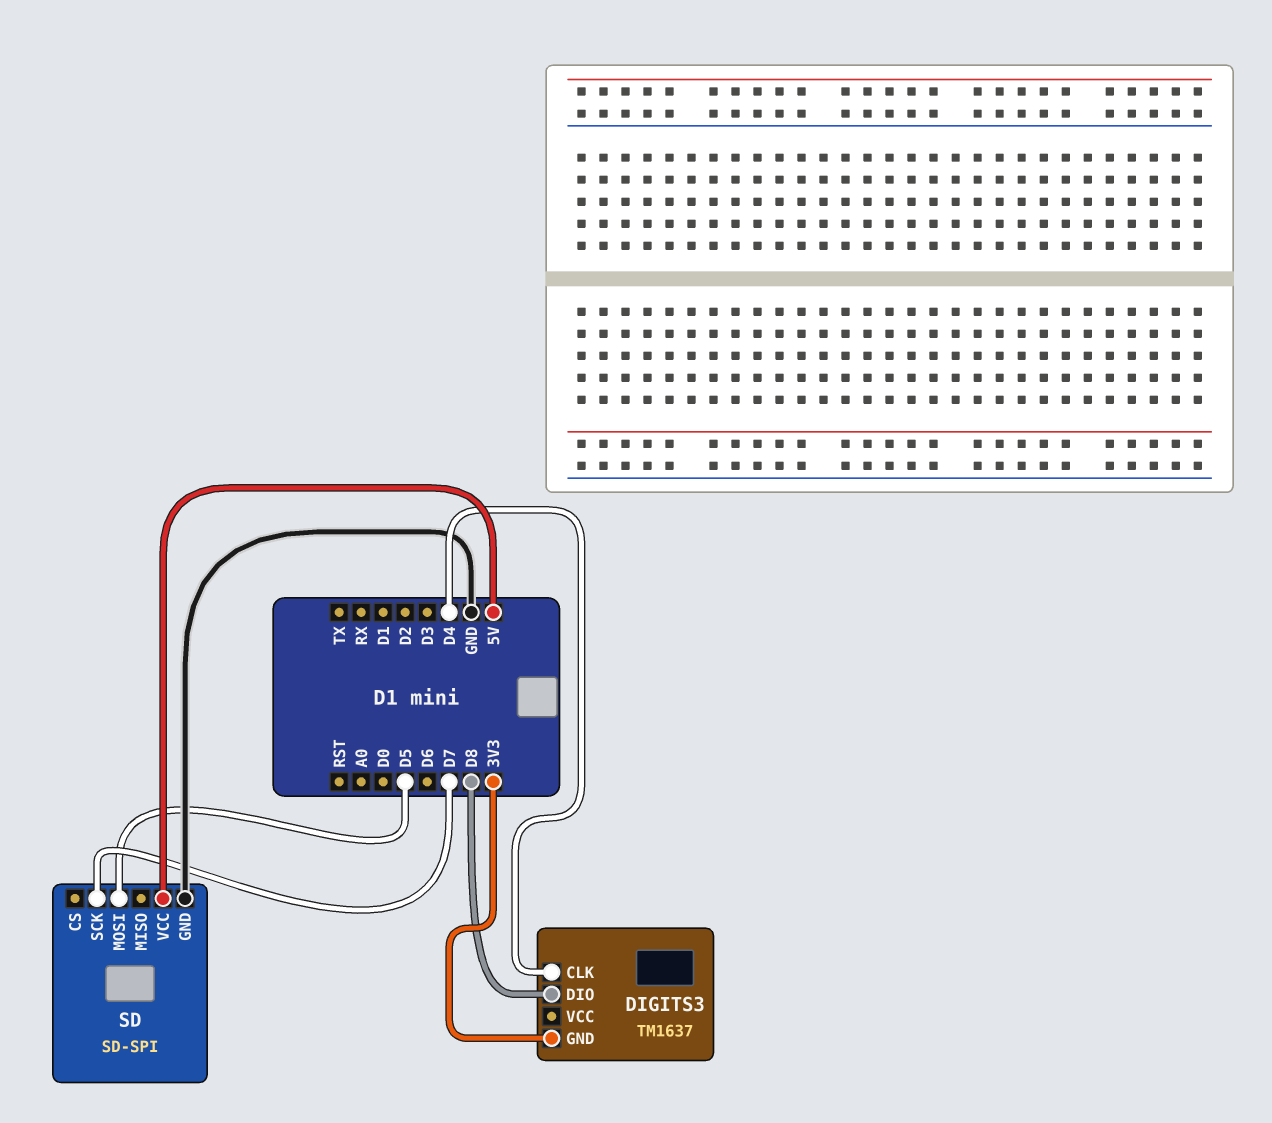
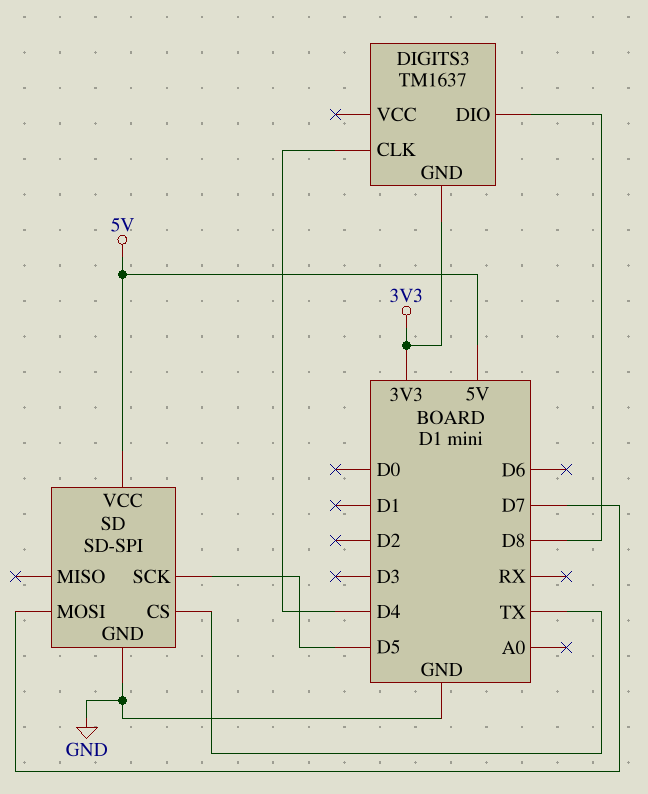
SD pin CS: none -> TX
SD pin MOSI: D5 -> D7
SD pin SCK: D7 -> D5

